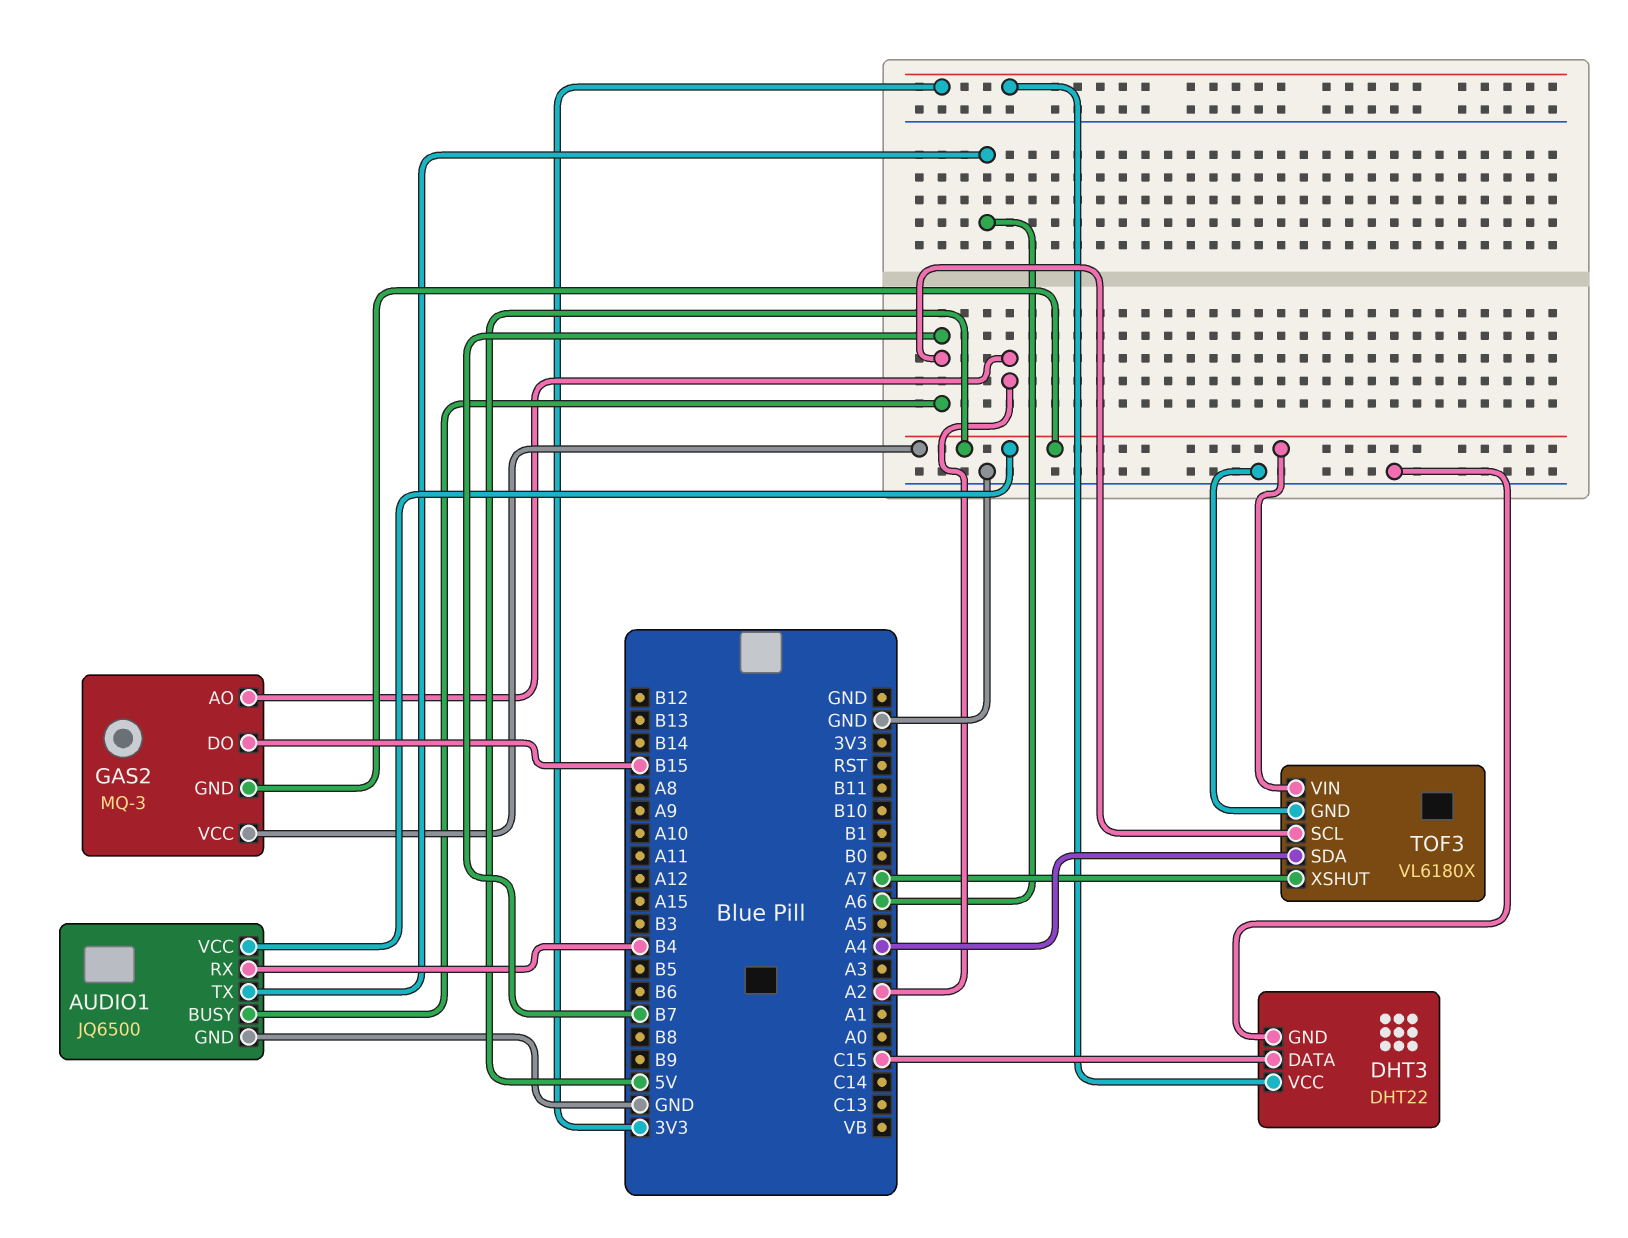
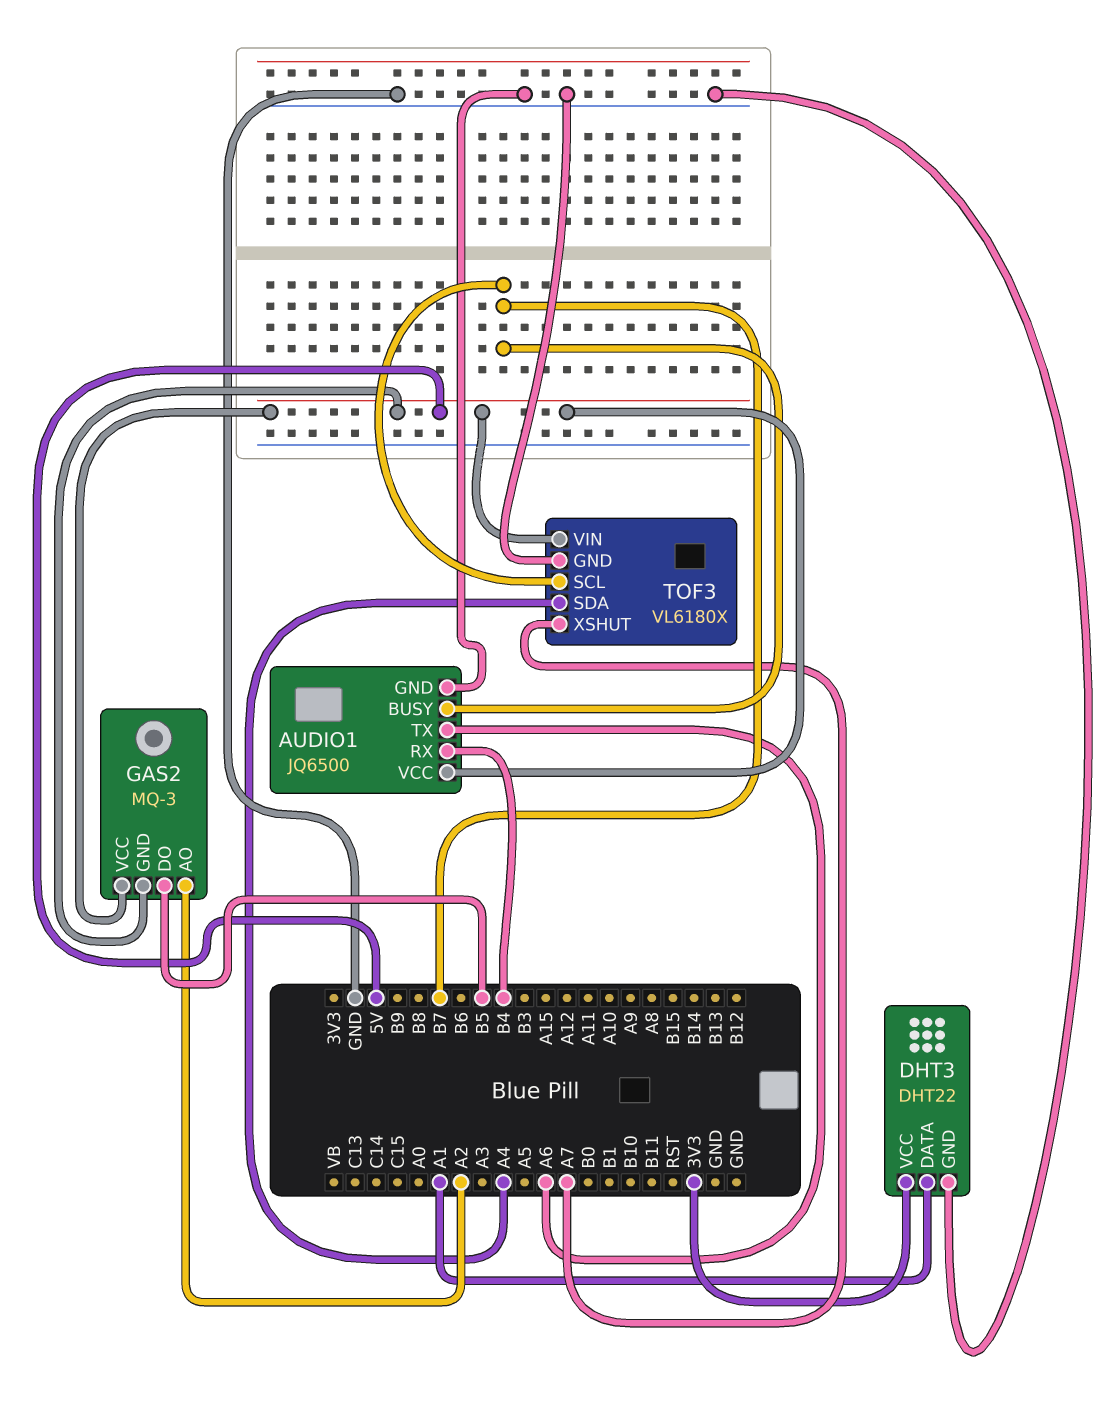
DHT3 pin DATA: C15 -> A1
GAS2 pin DO: B15 -> B5

